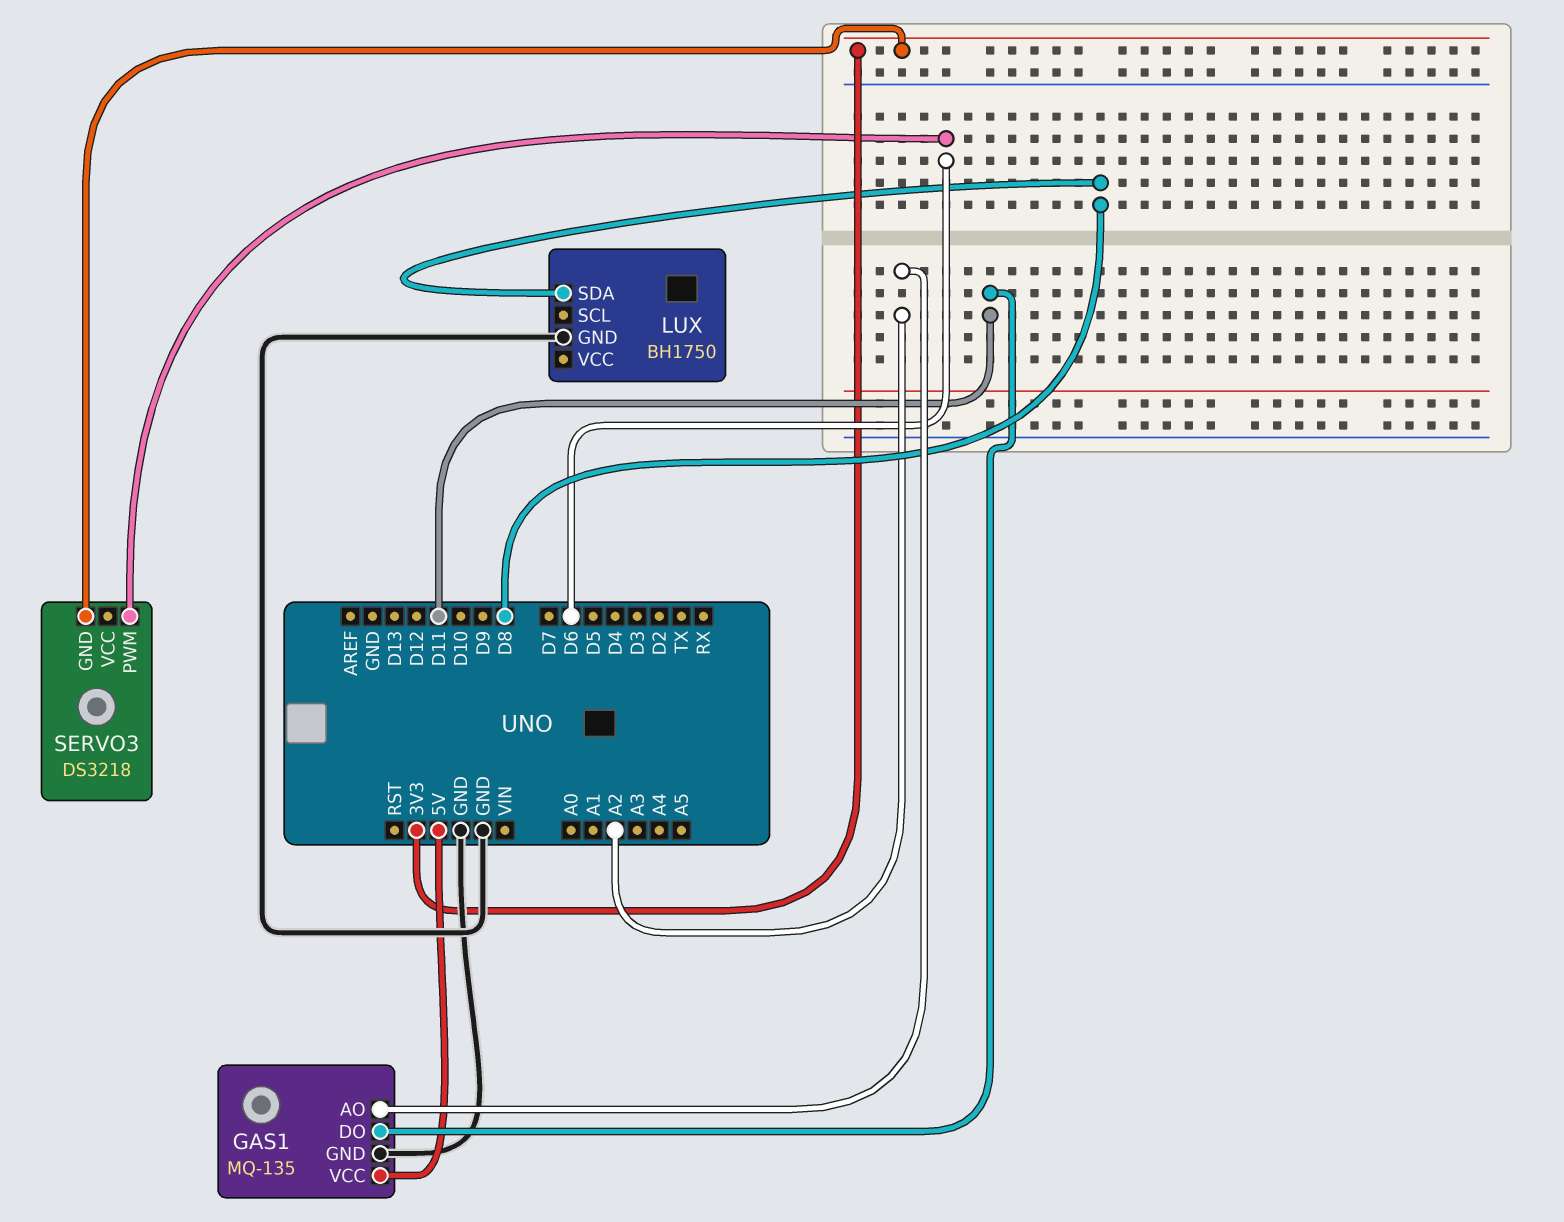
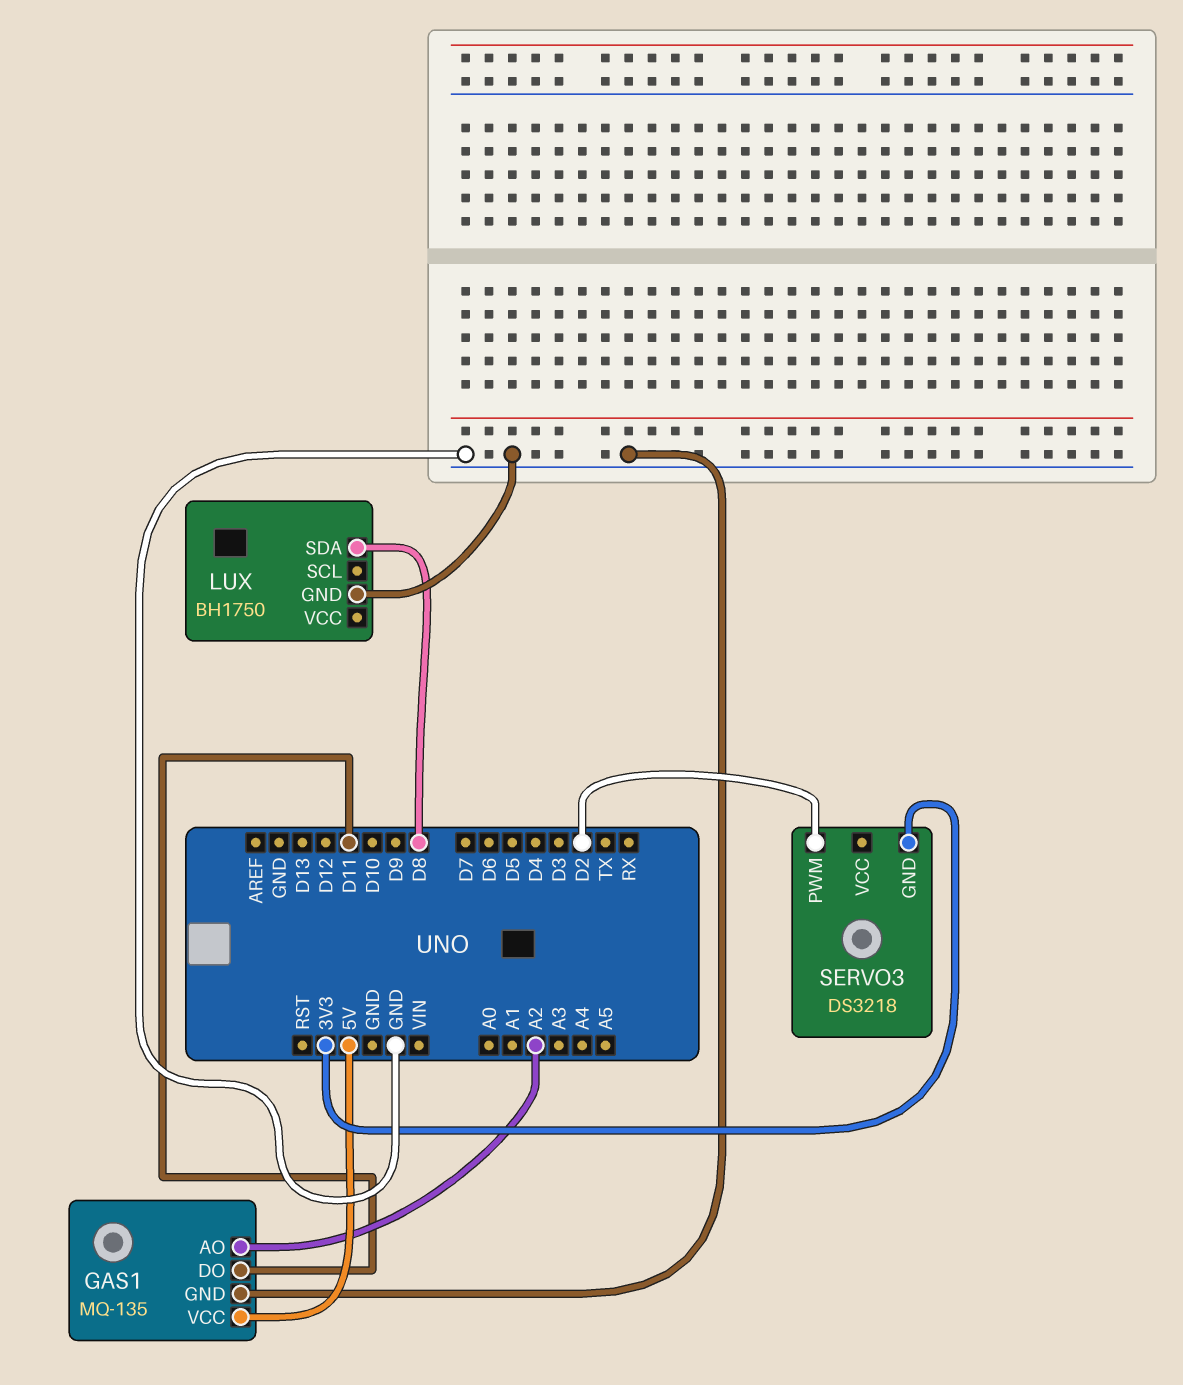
SERVO3 pin PWM: D6 -> D2

